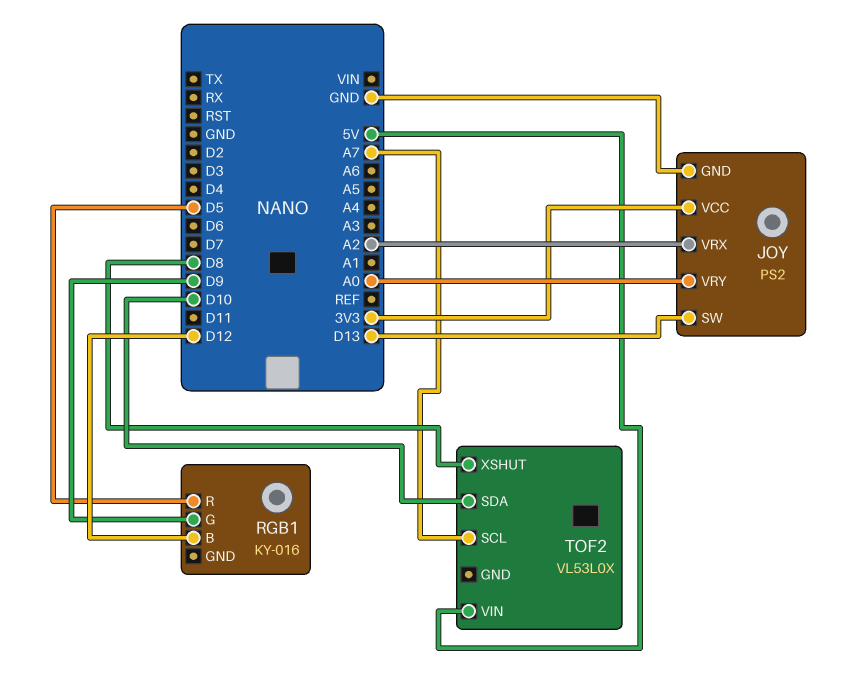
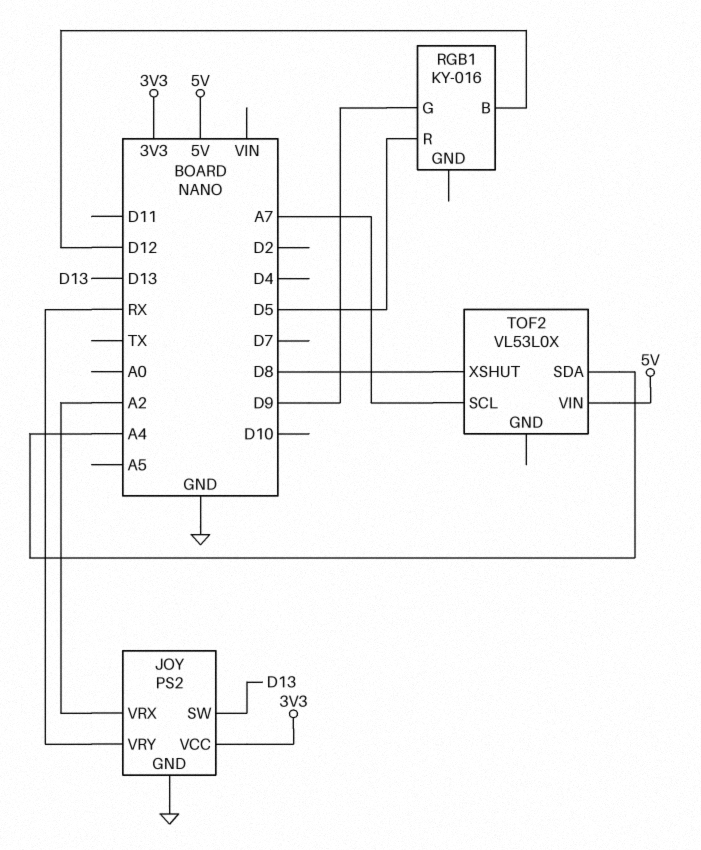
JOY pin VRY: A0 -> RX
TOF2 pin SDA: D10 -> A4

